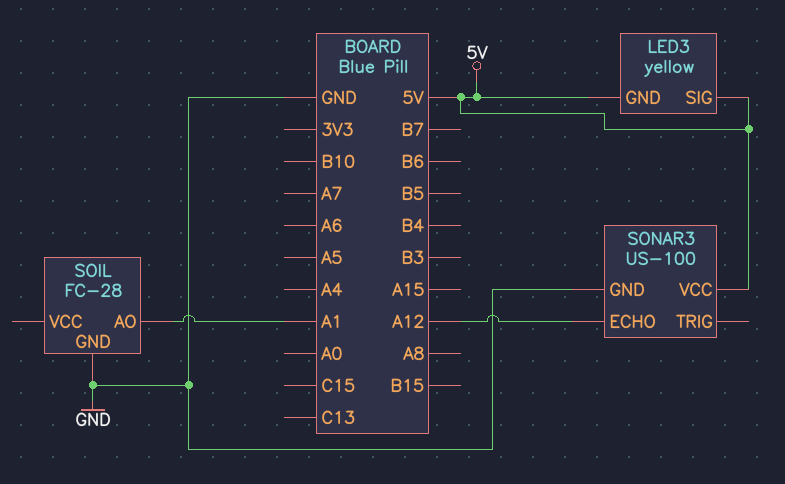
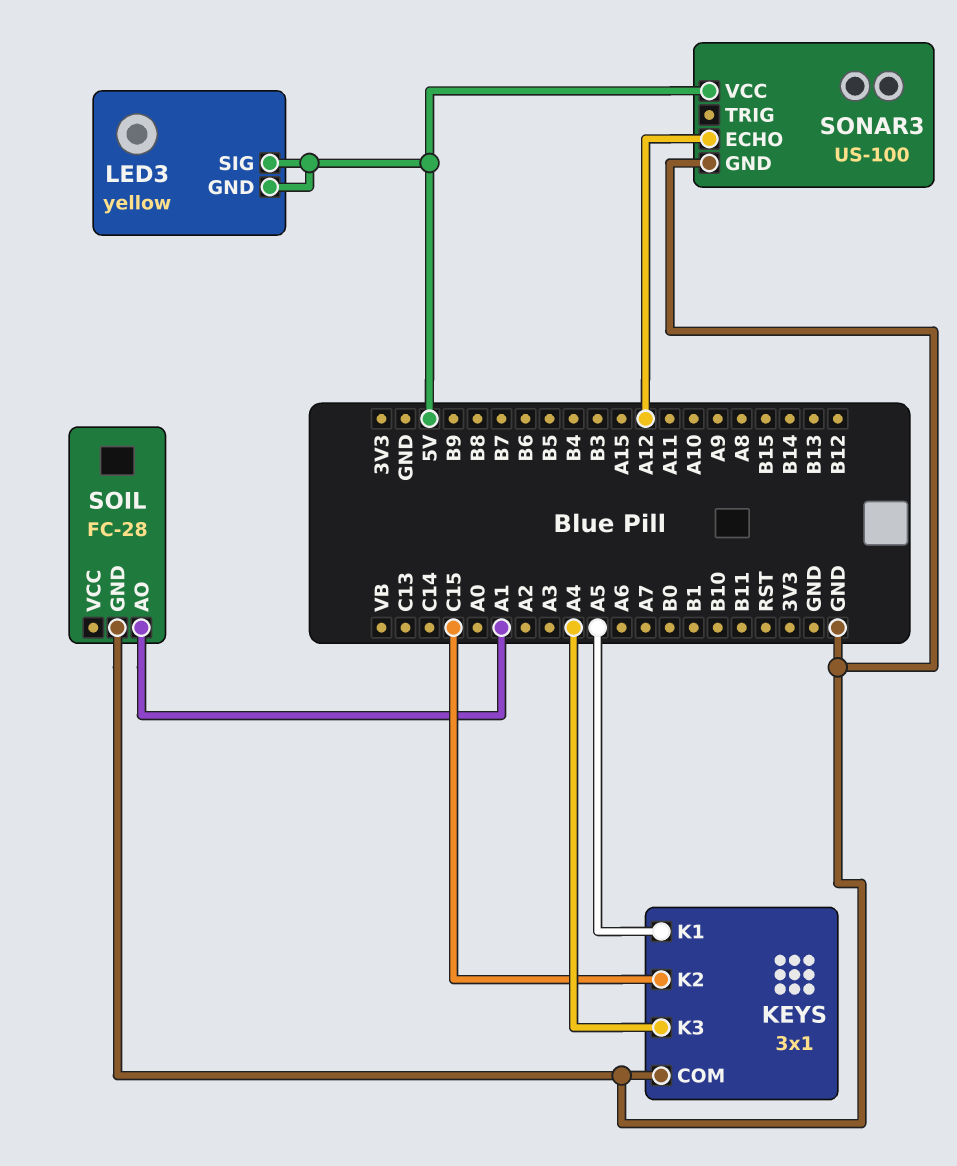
KEYS: none -> 3x1
KEYS pin COM: none -> GND
KEYS pin K1: none -> A5
KEYS pin K2: none -> C15
KEYS pin K3: none -> A4

